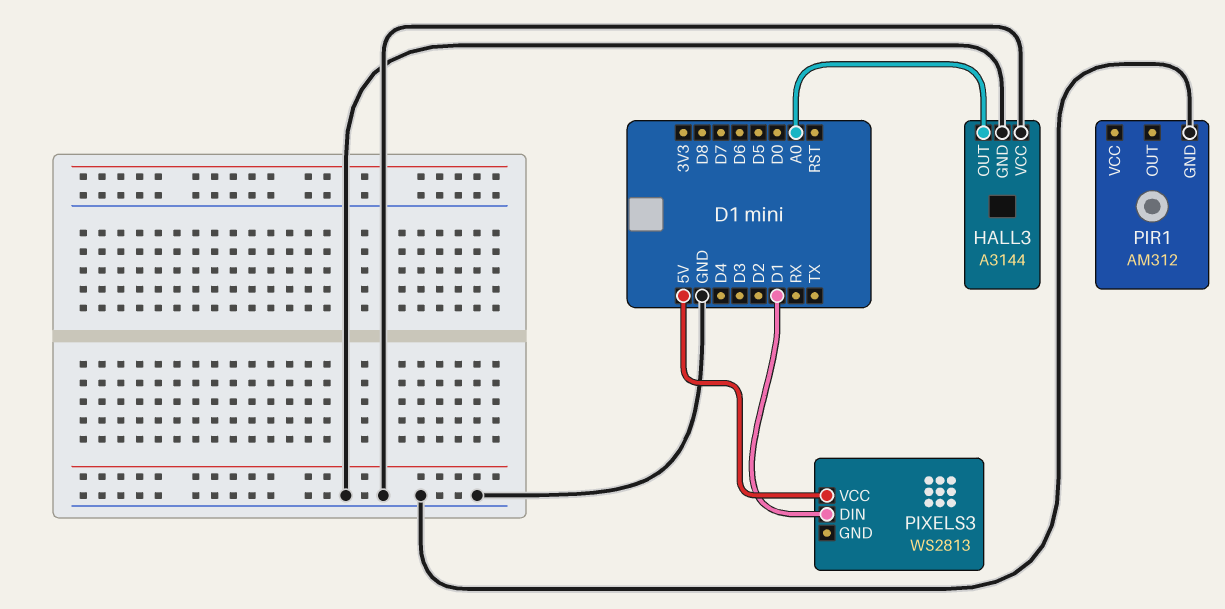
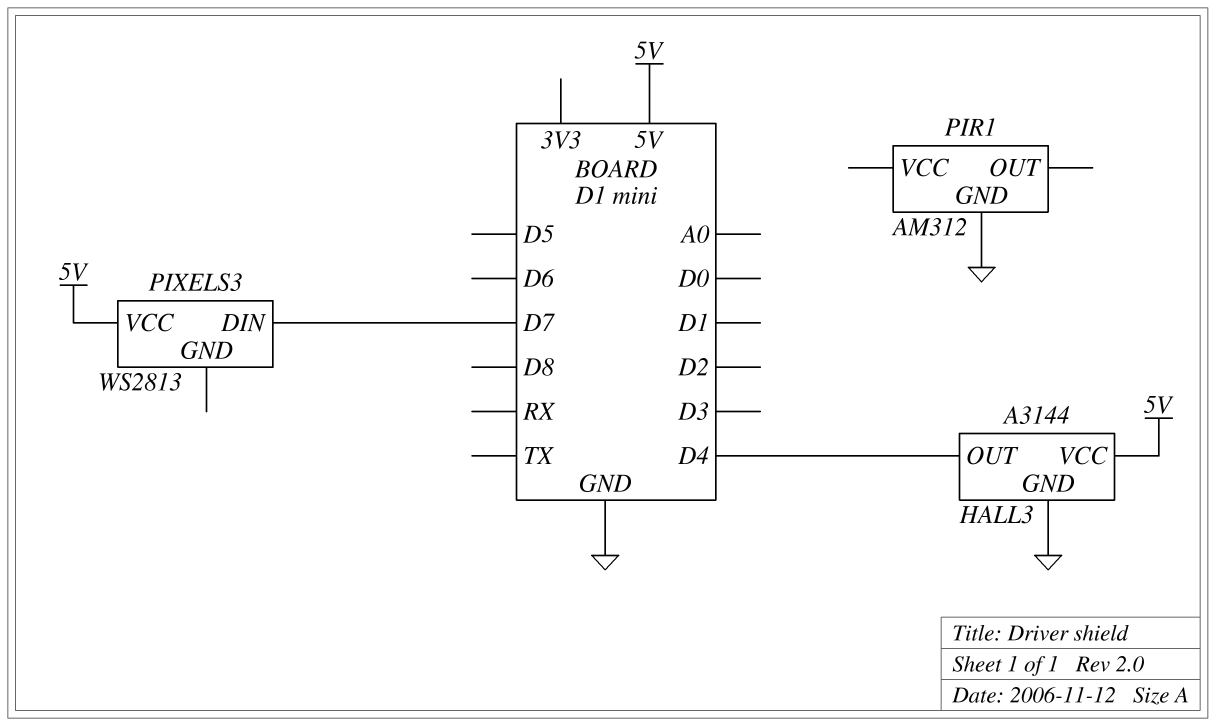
HALL3 pin OUT: A0 -> D4
HALL3 pin VCC: GND -> 5V
PIXELS3 pin DIN: D1 -> D7

